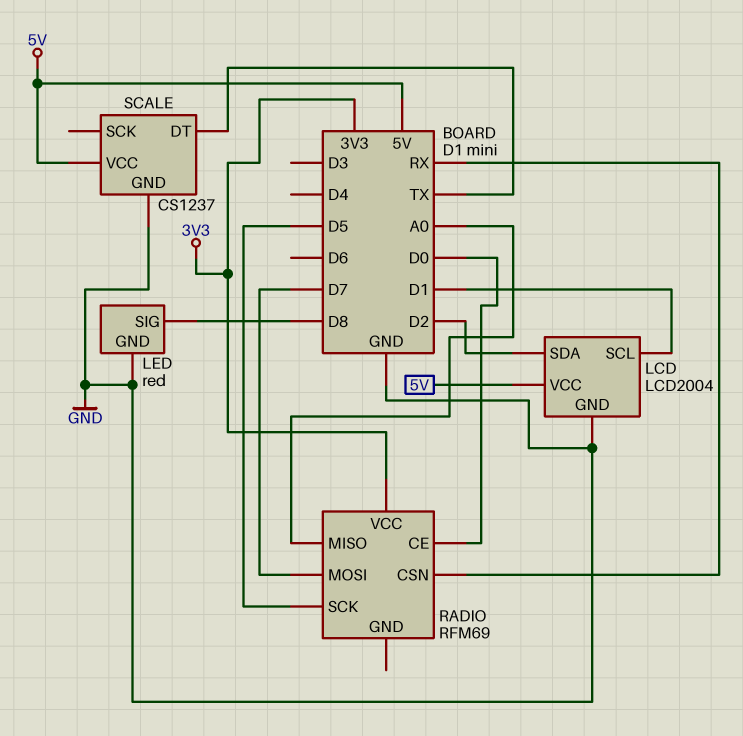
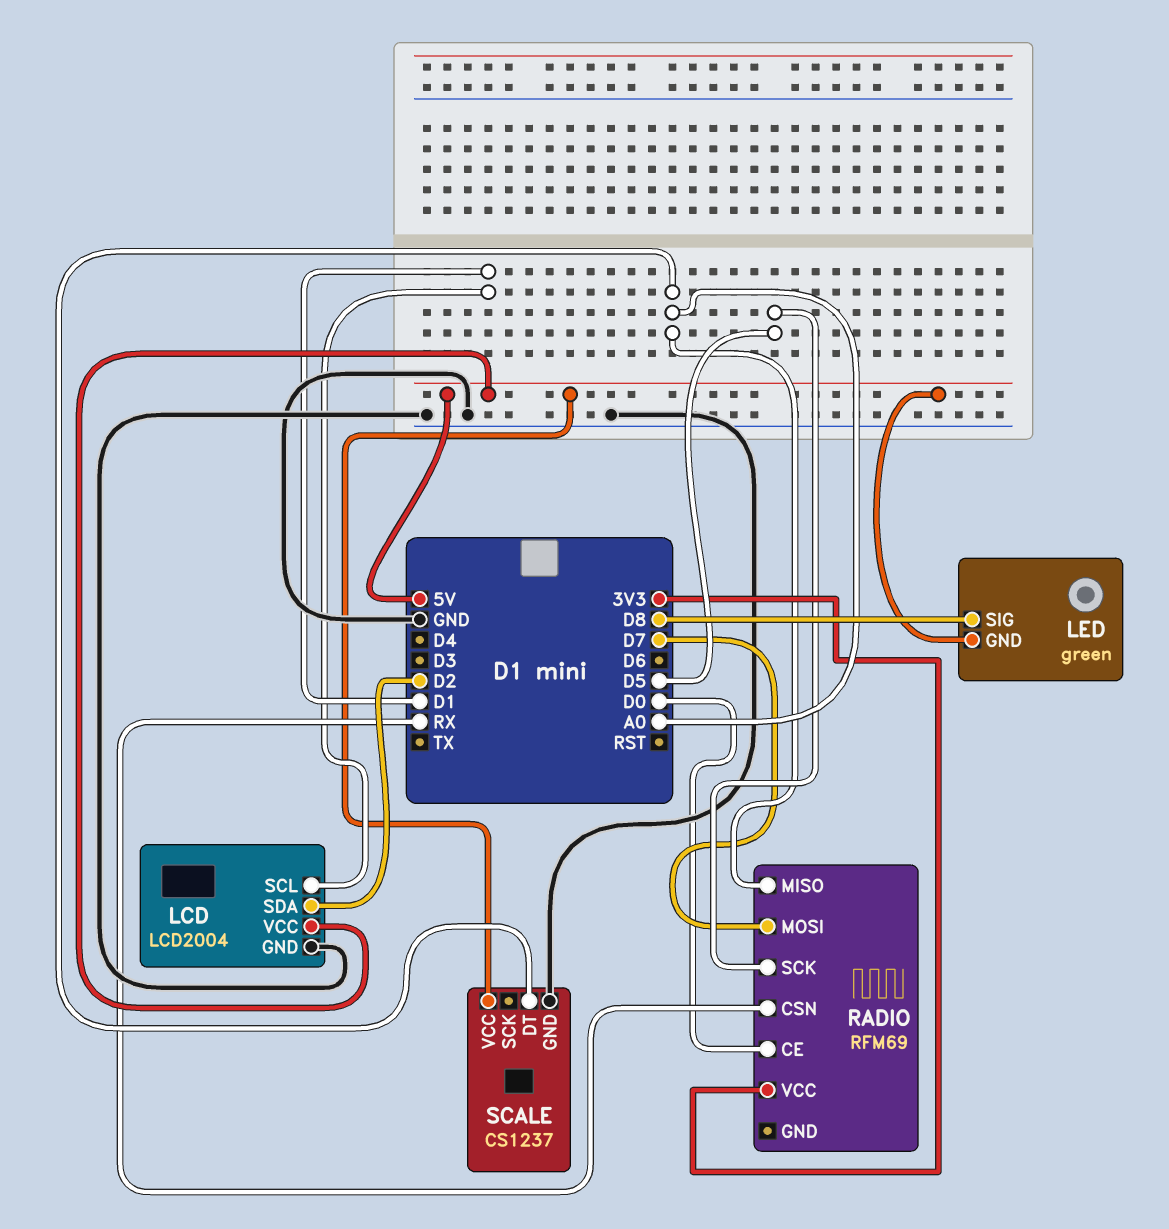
LED: red -> green
LED pin GND: GND -> 5V
SCALE pin DT: TX -> A0

